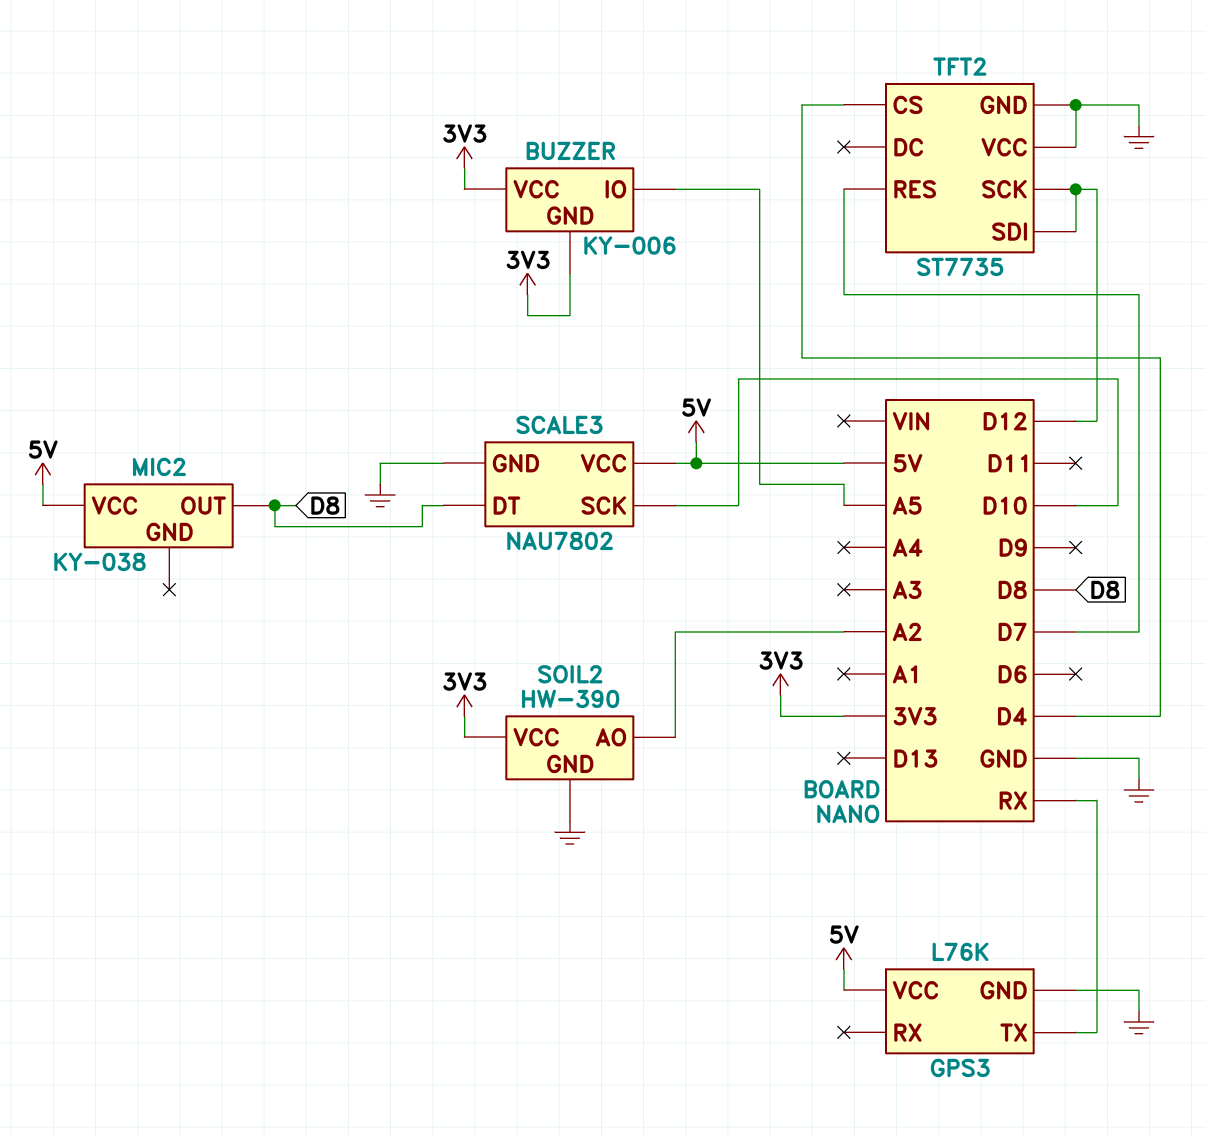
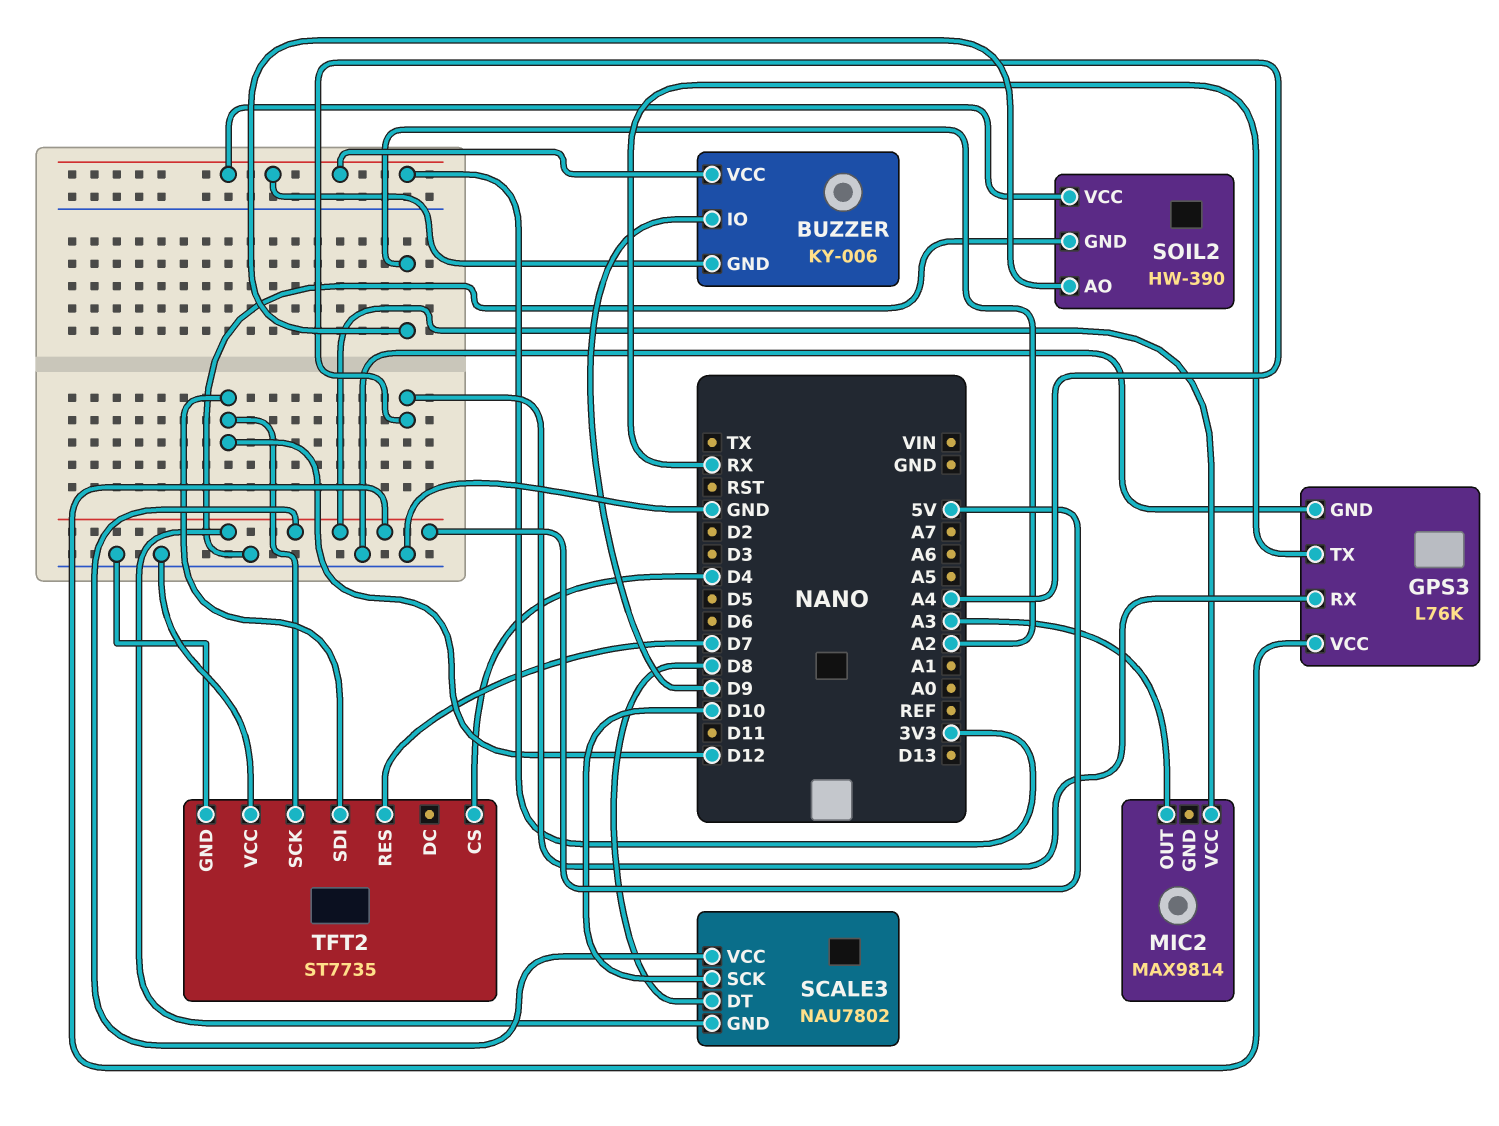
BUZZER pin IO: A5 -> D9
GPS3 pin RX: none -> A4
MIC2: KY-038 -> MAX9814
MIC2 pin OUT: D8 -> A3
SCALE3 pin GND: GND -> 5V

